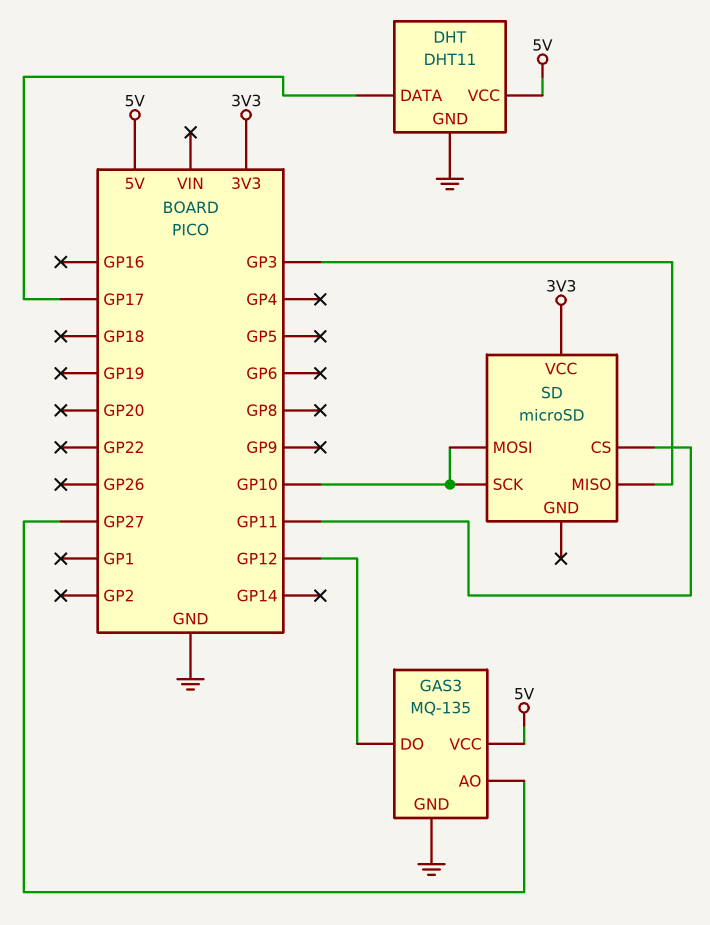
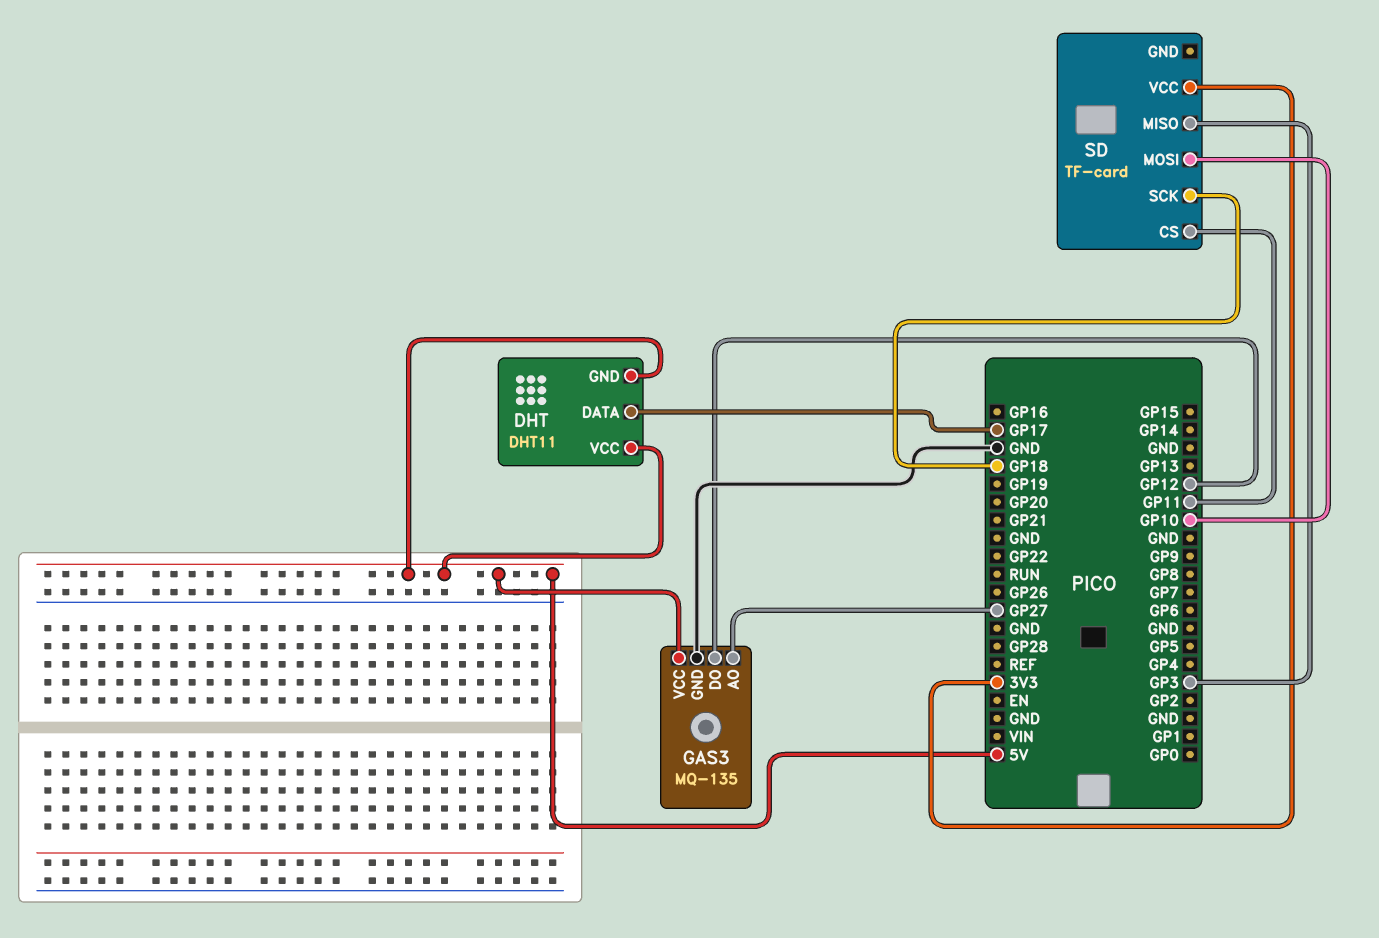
DHT pin GND: GND -> 5V
SD: microSD -> TF-card
SD pin SCK: GP10 -> GP18

